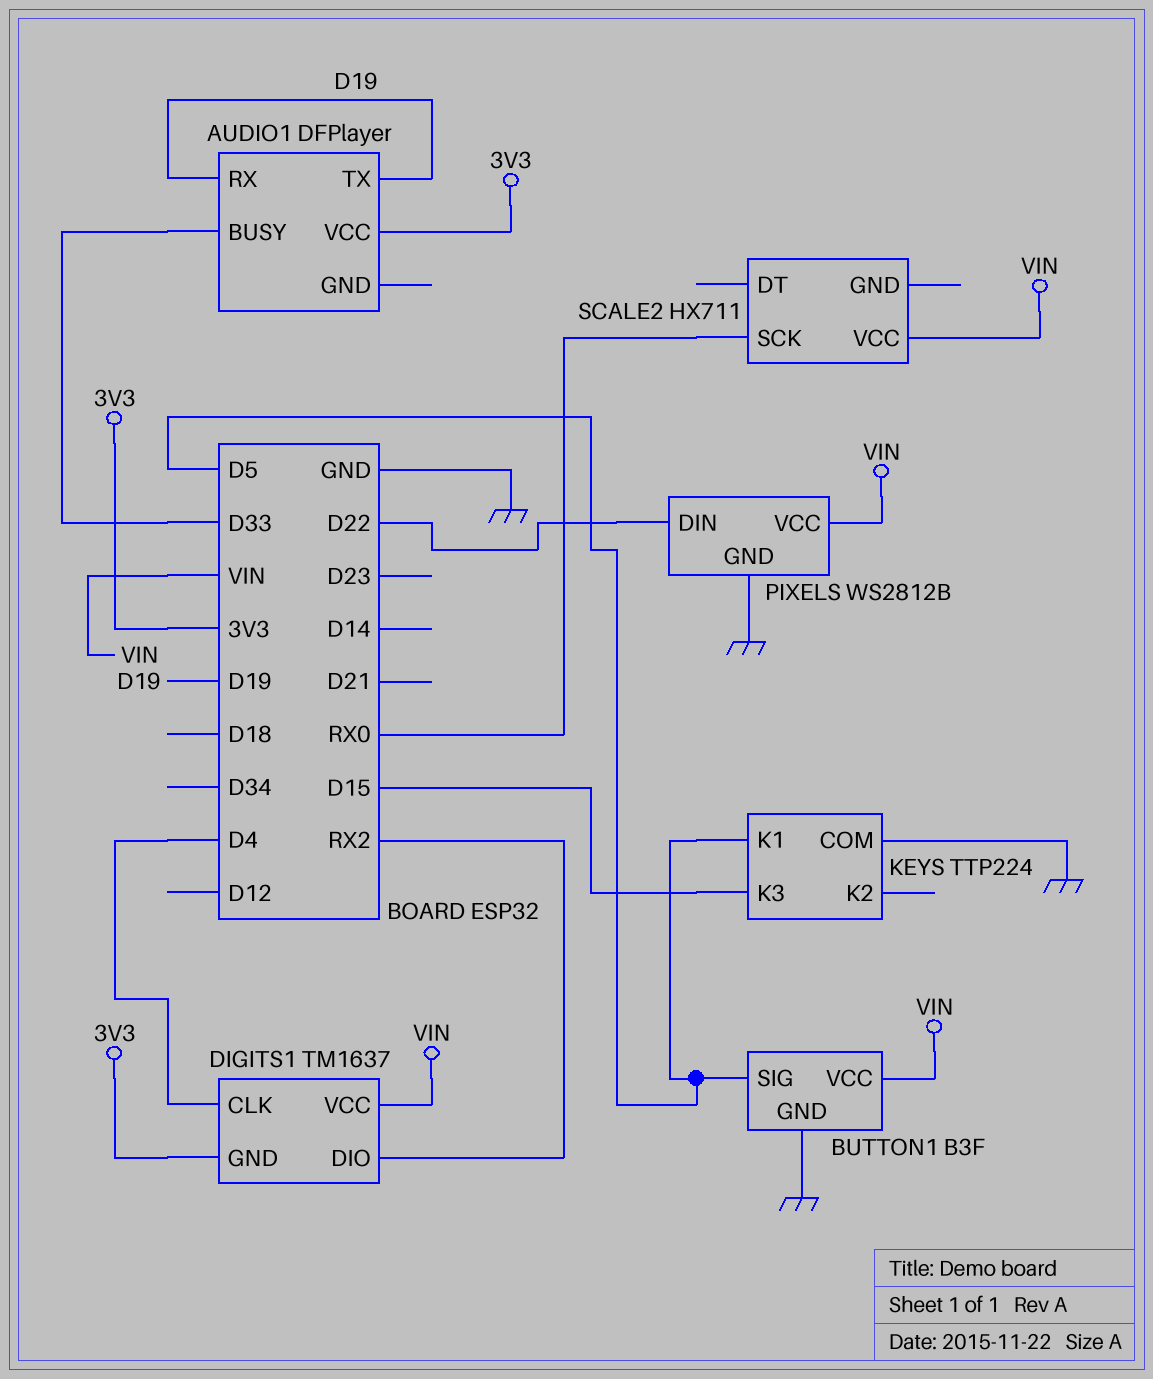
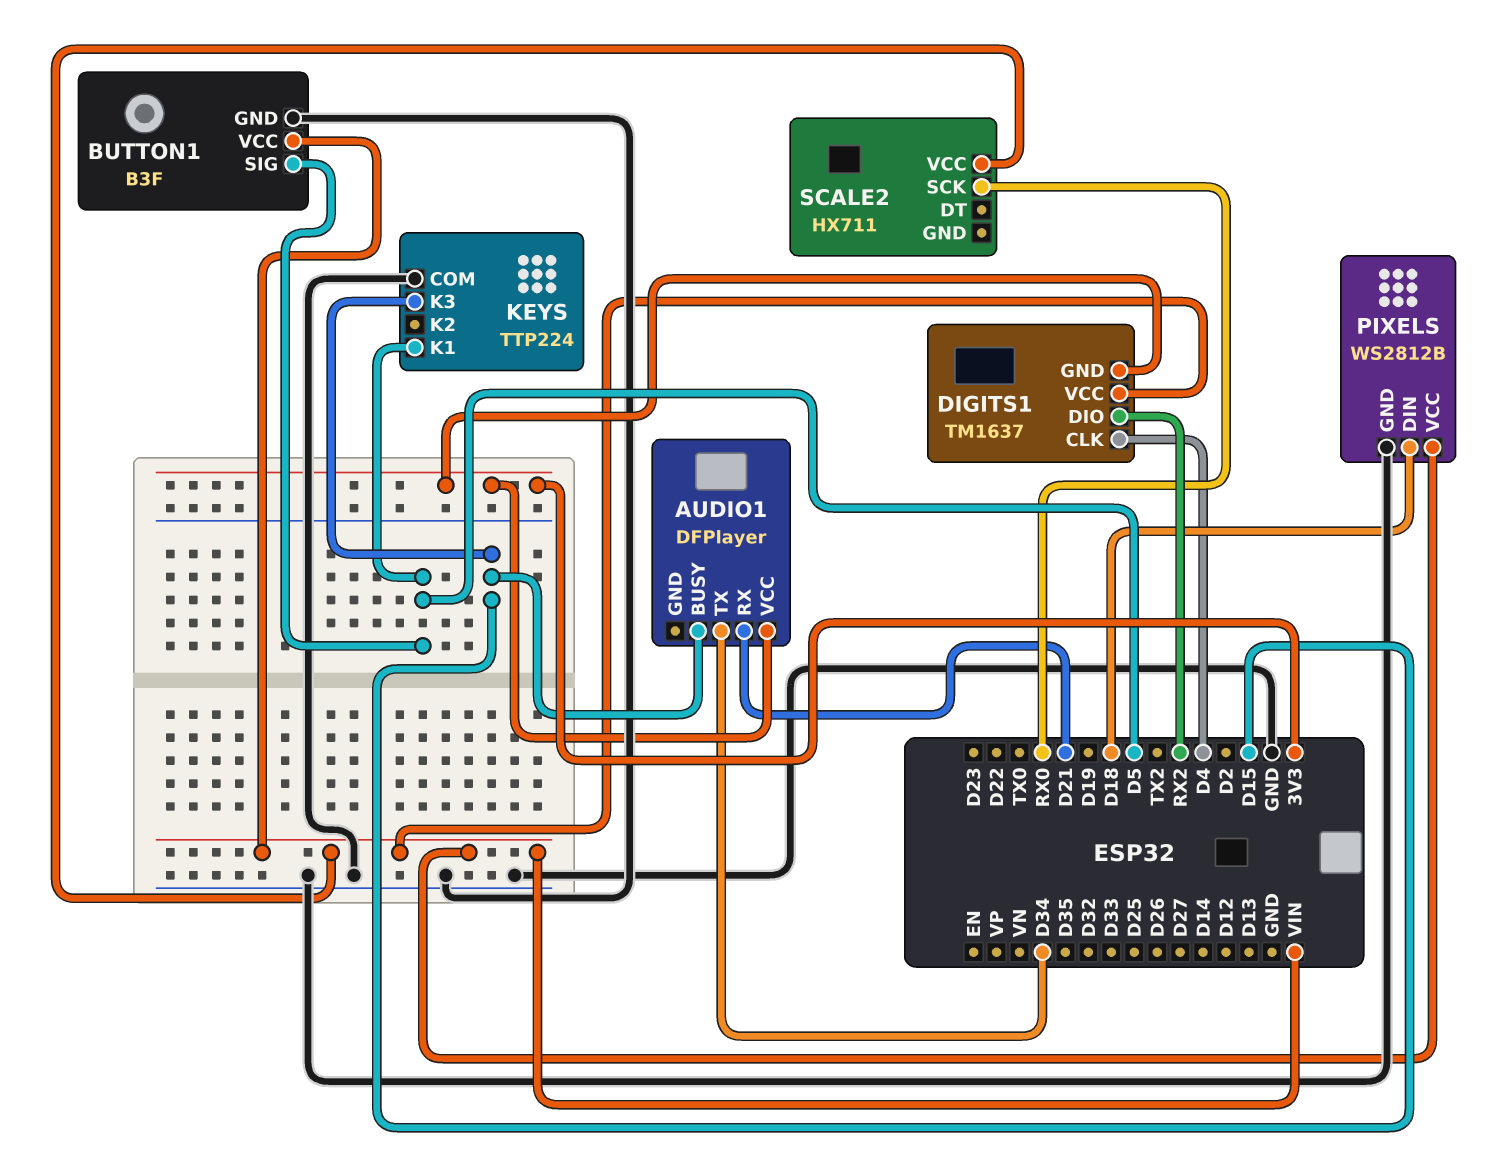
AUDIO1 pin BUSY: D33 -> D15
AUDIO1 pin RX: D19 -> D21
AUDIO1 pin TX: D19 -> D34
PIXELS pin DIN: D22 -> D18

